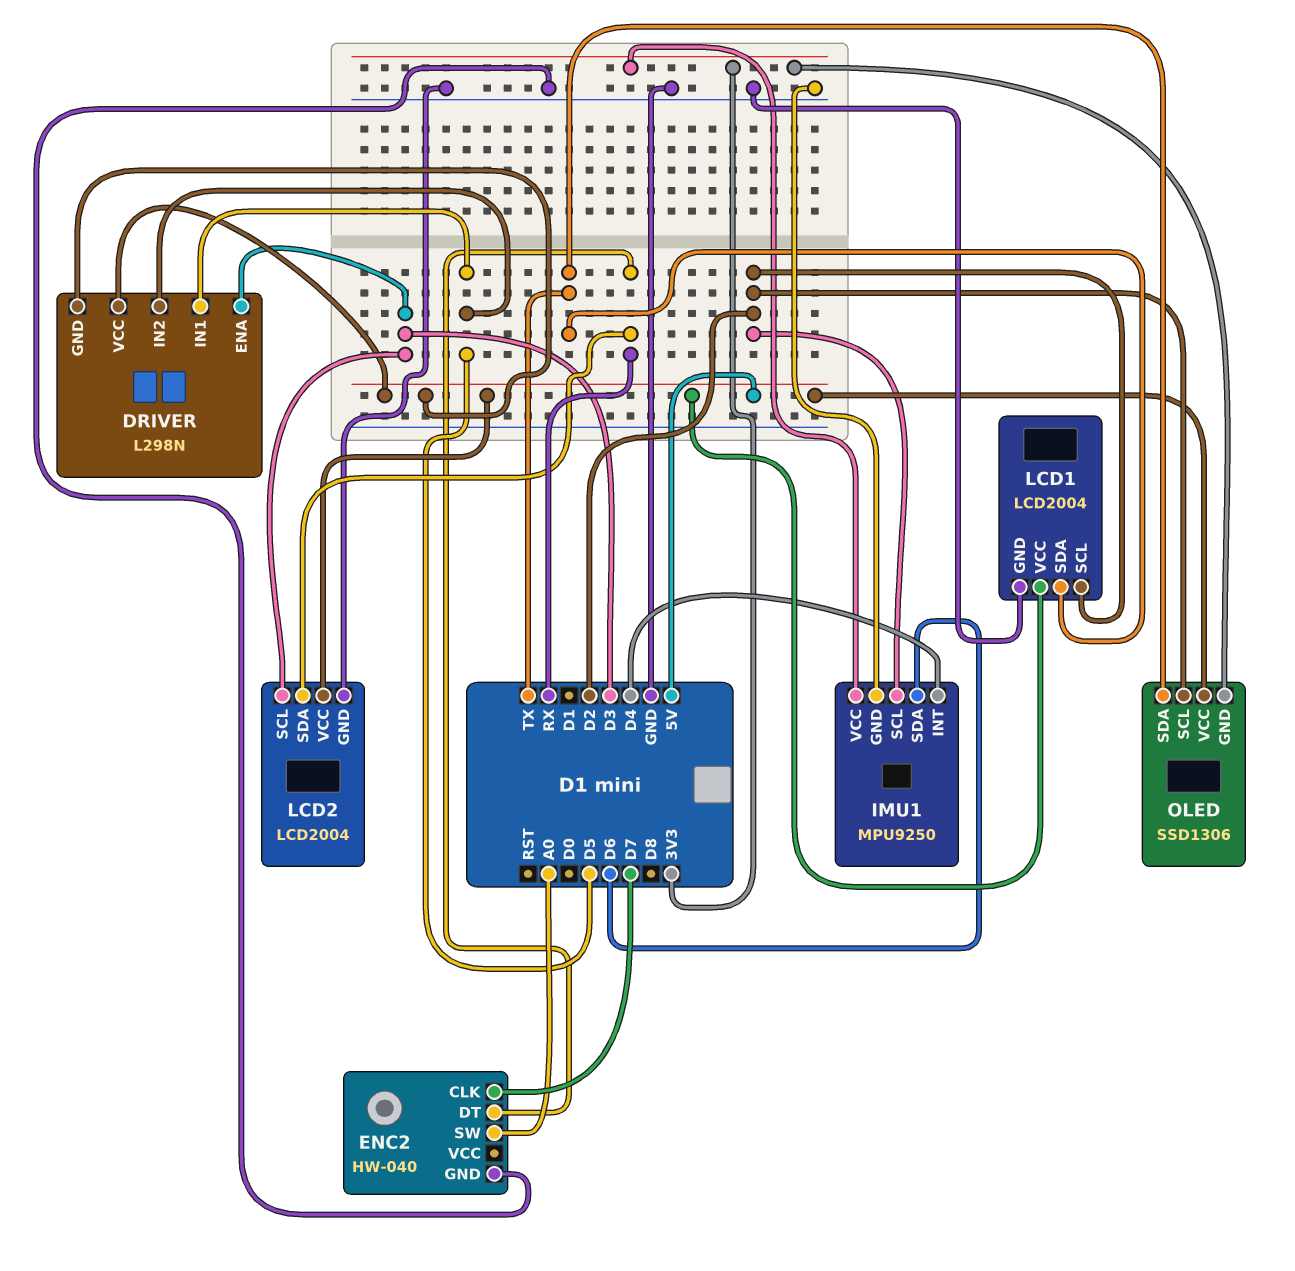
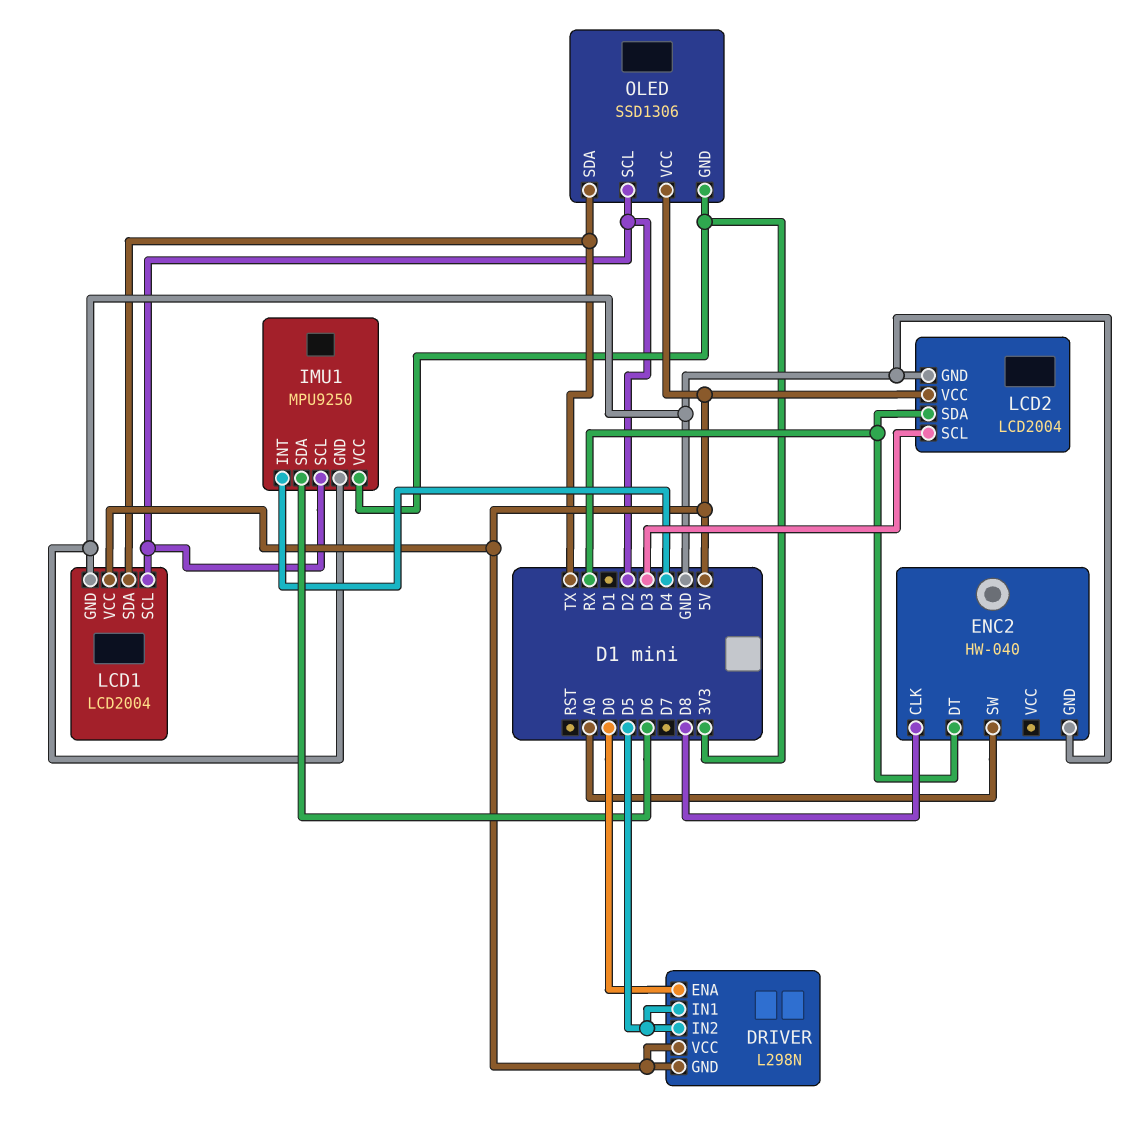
DRIVER pin ENA: D3 -> D0
ENC2 pin CLK: D7 -> D8

